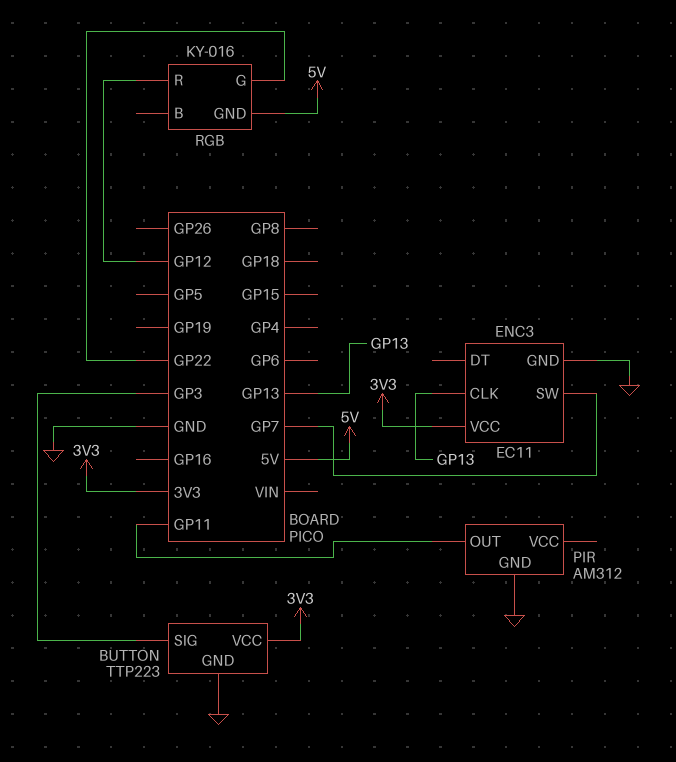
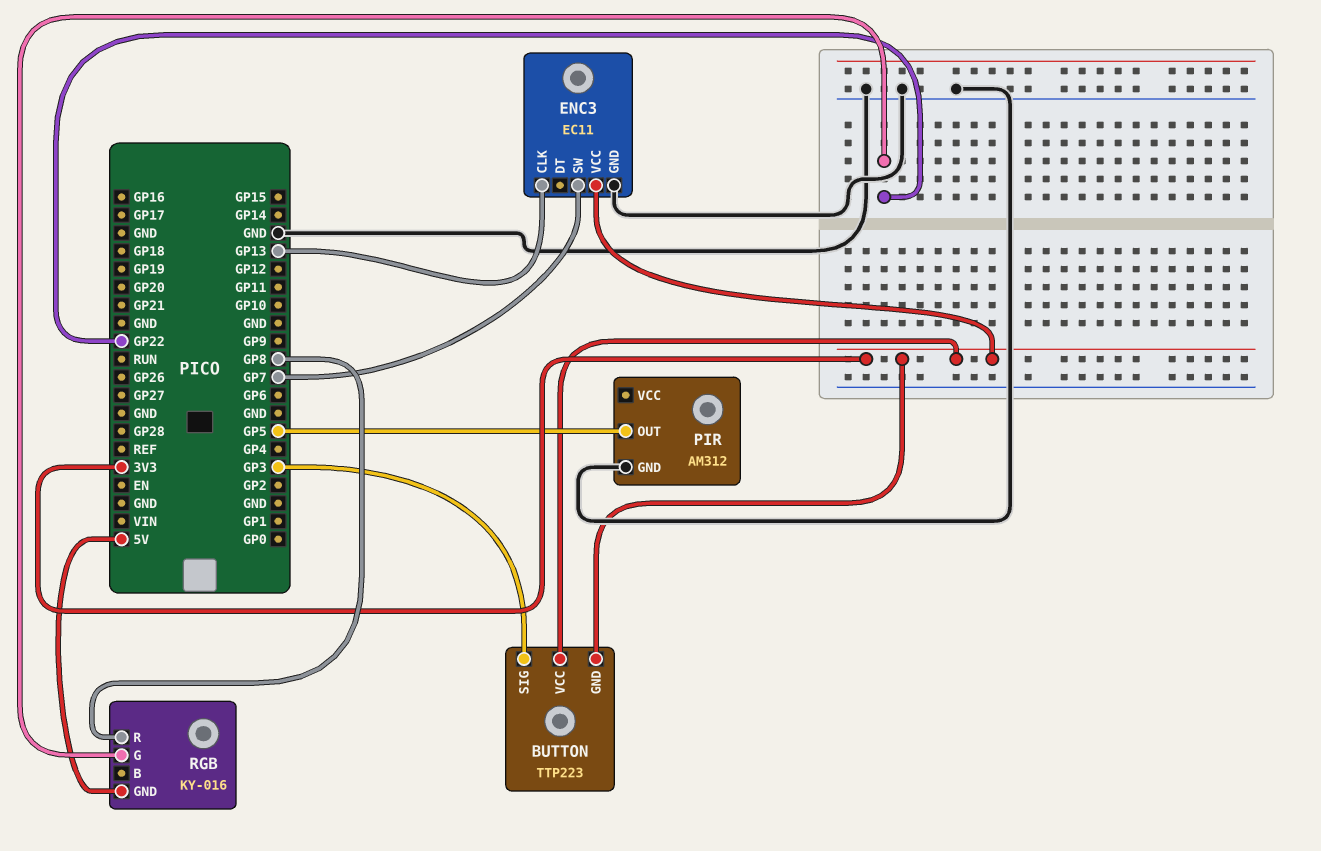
BUTTON pin GND: GND -> 3V3
PIR pin OUT: GP11 -> GP5
RGB pin R: GP12 -> GP8

